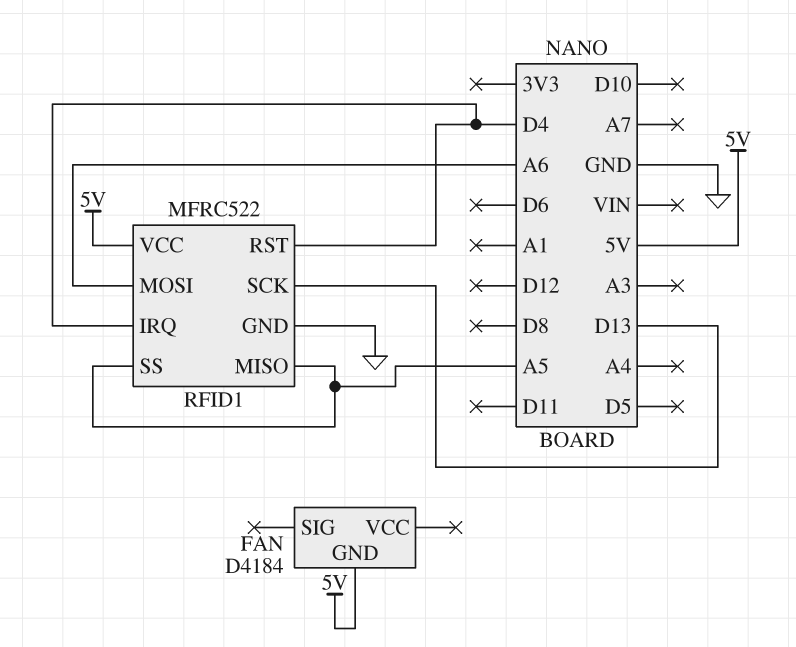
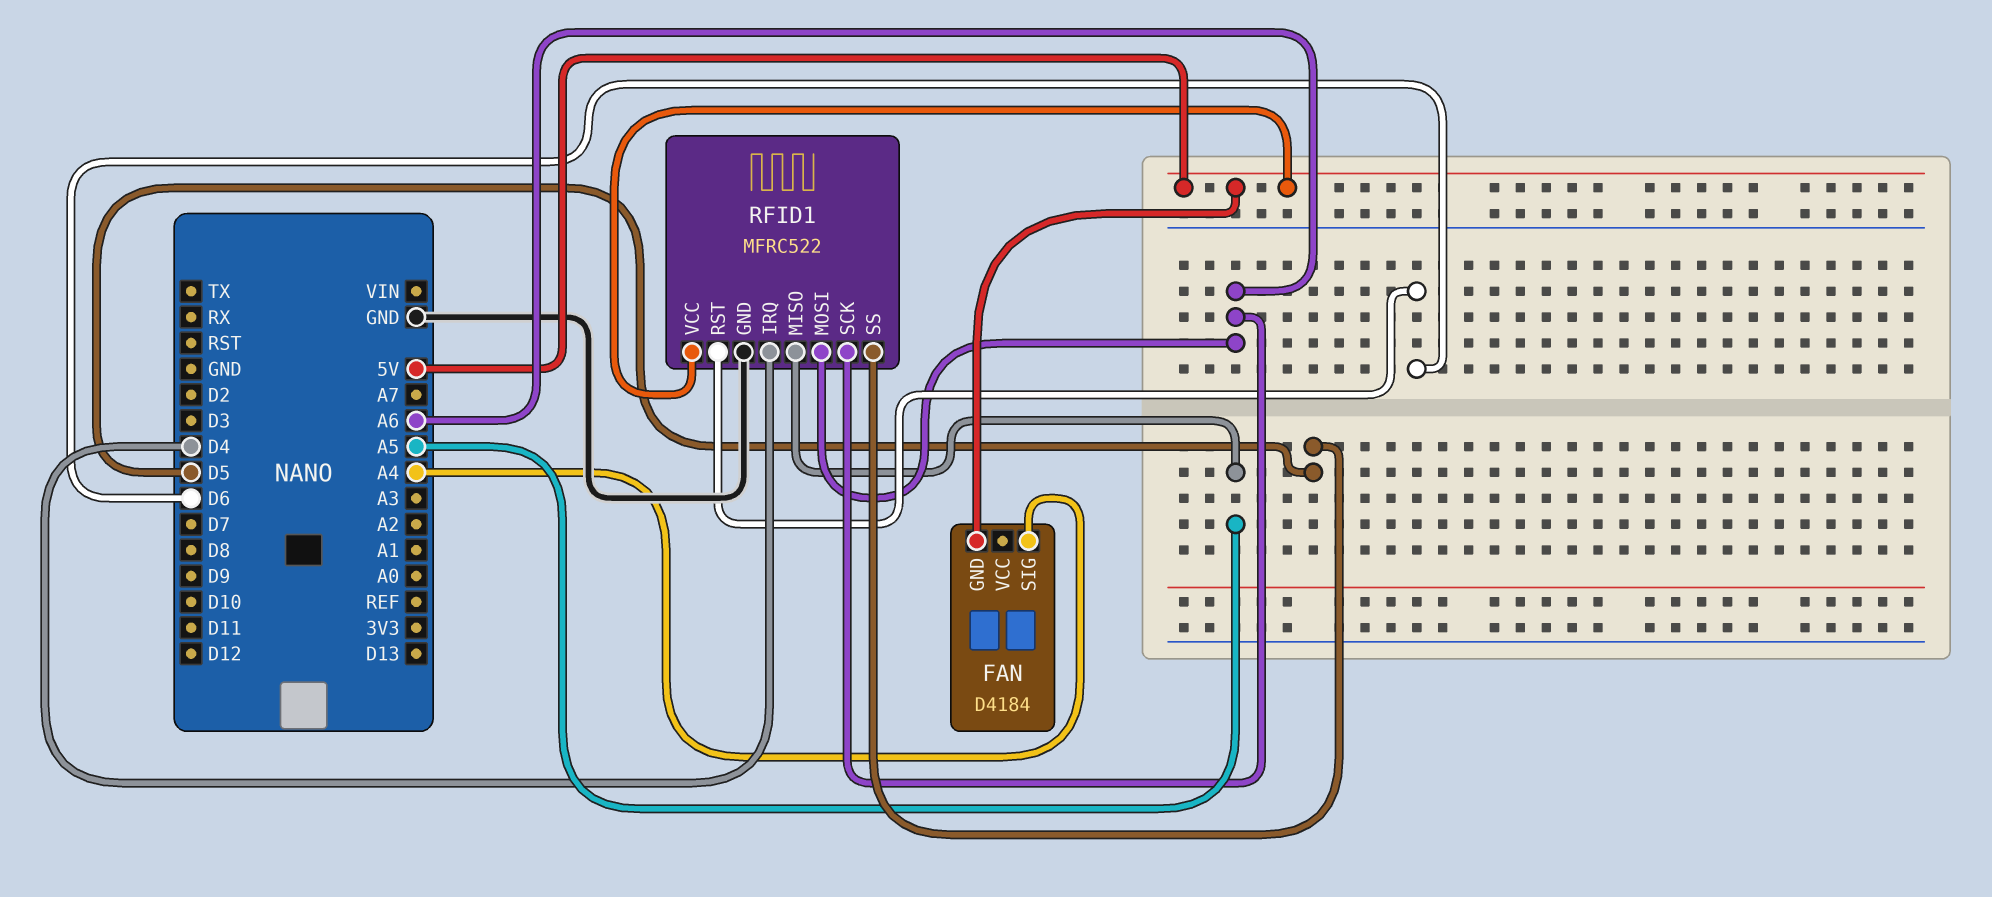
FAN pin SIG: none -> A4
RFID1 pin RST: D4 -> D6
RFID1 pin SCK: D13 -> A6
RFID1 pin SS: A5 -> D5

